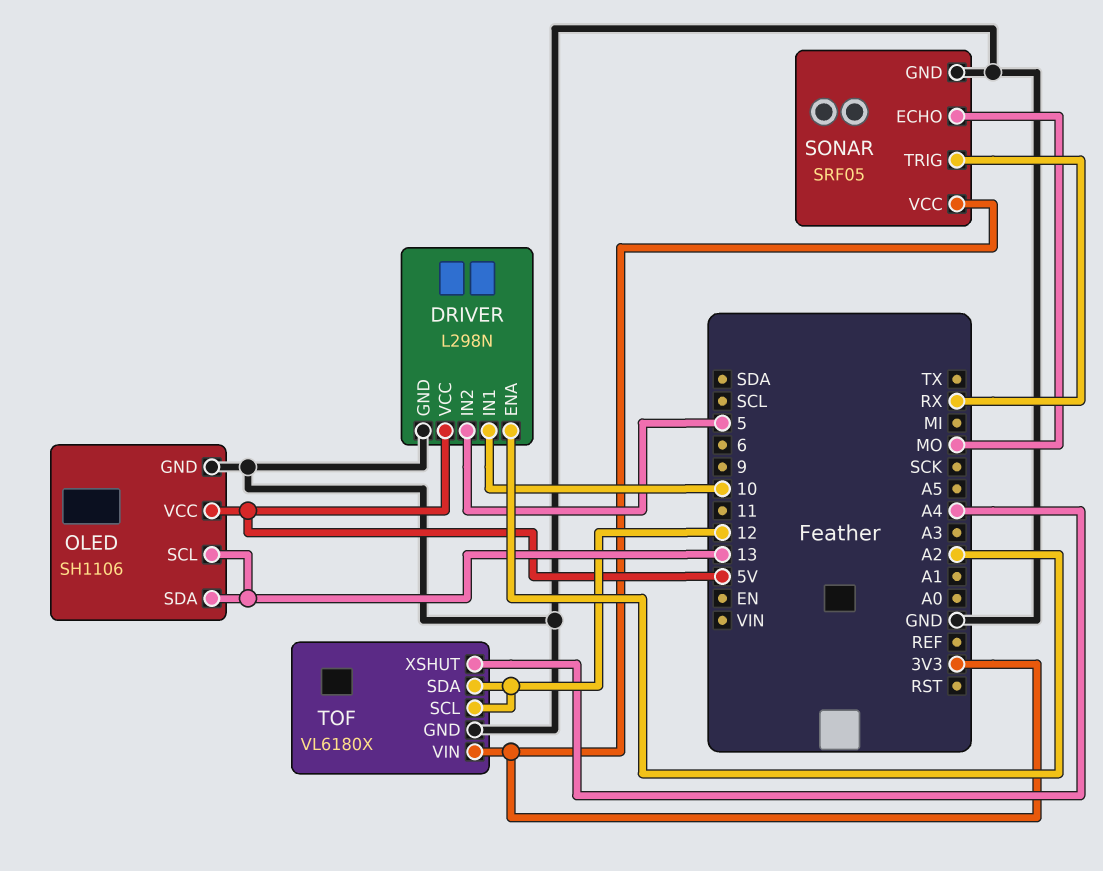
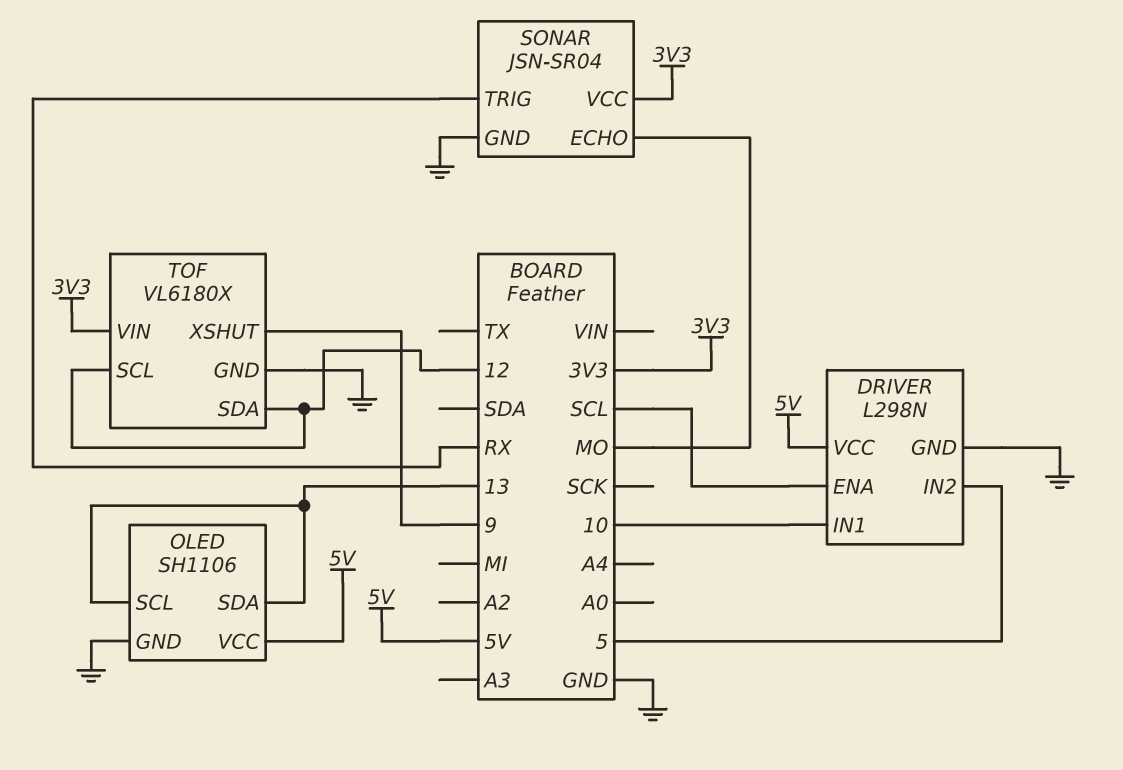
DRIVER pin ENA: A2 -> SCL
SONAR: SRF05 -> JSN-SR04
TOF pin XSHUT: A4 -> 9

